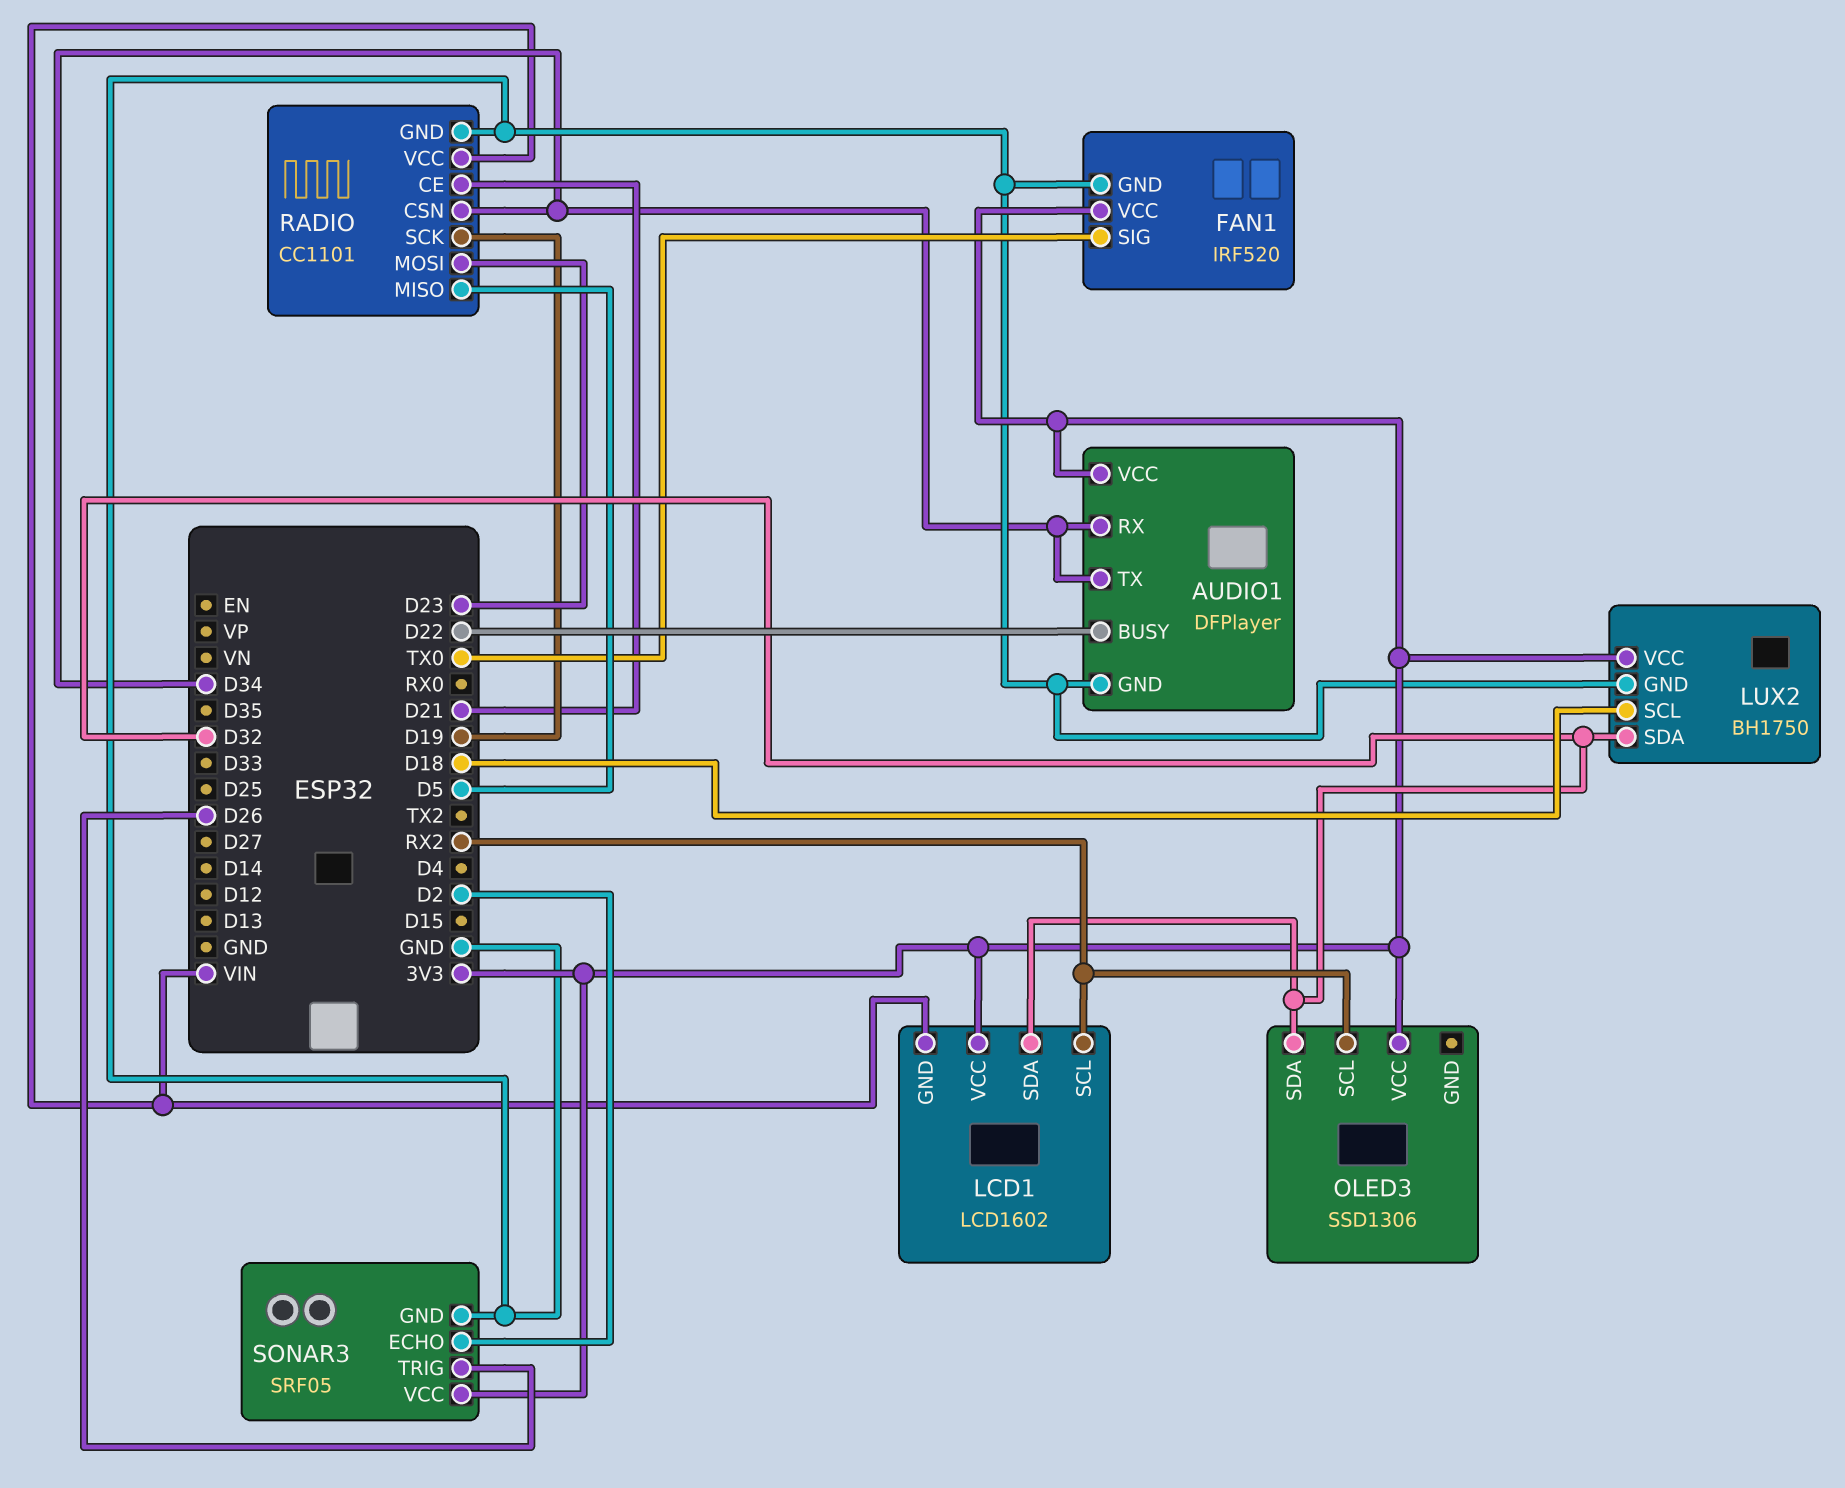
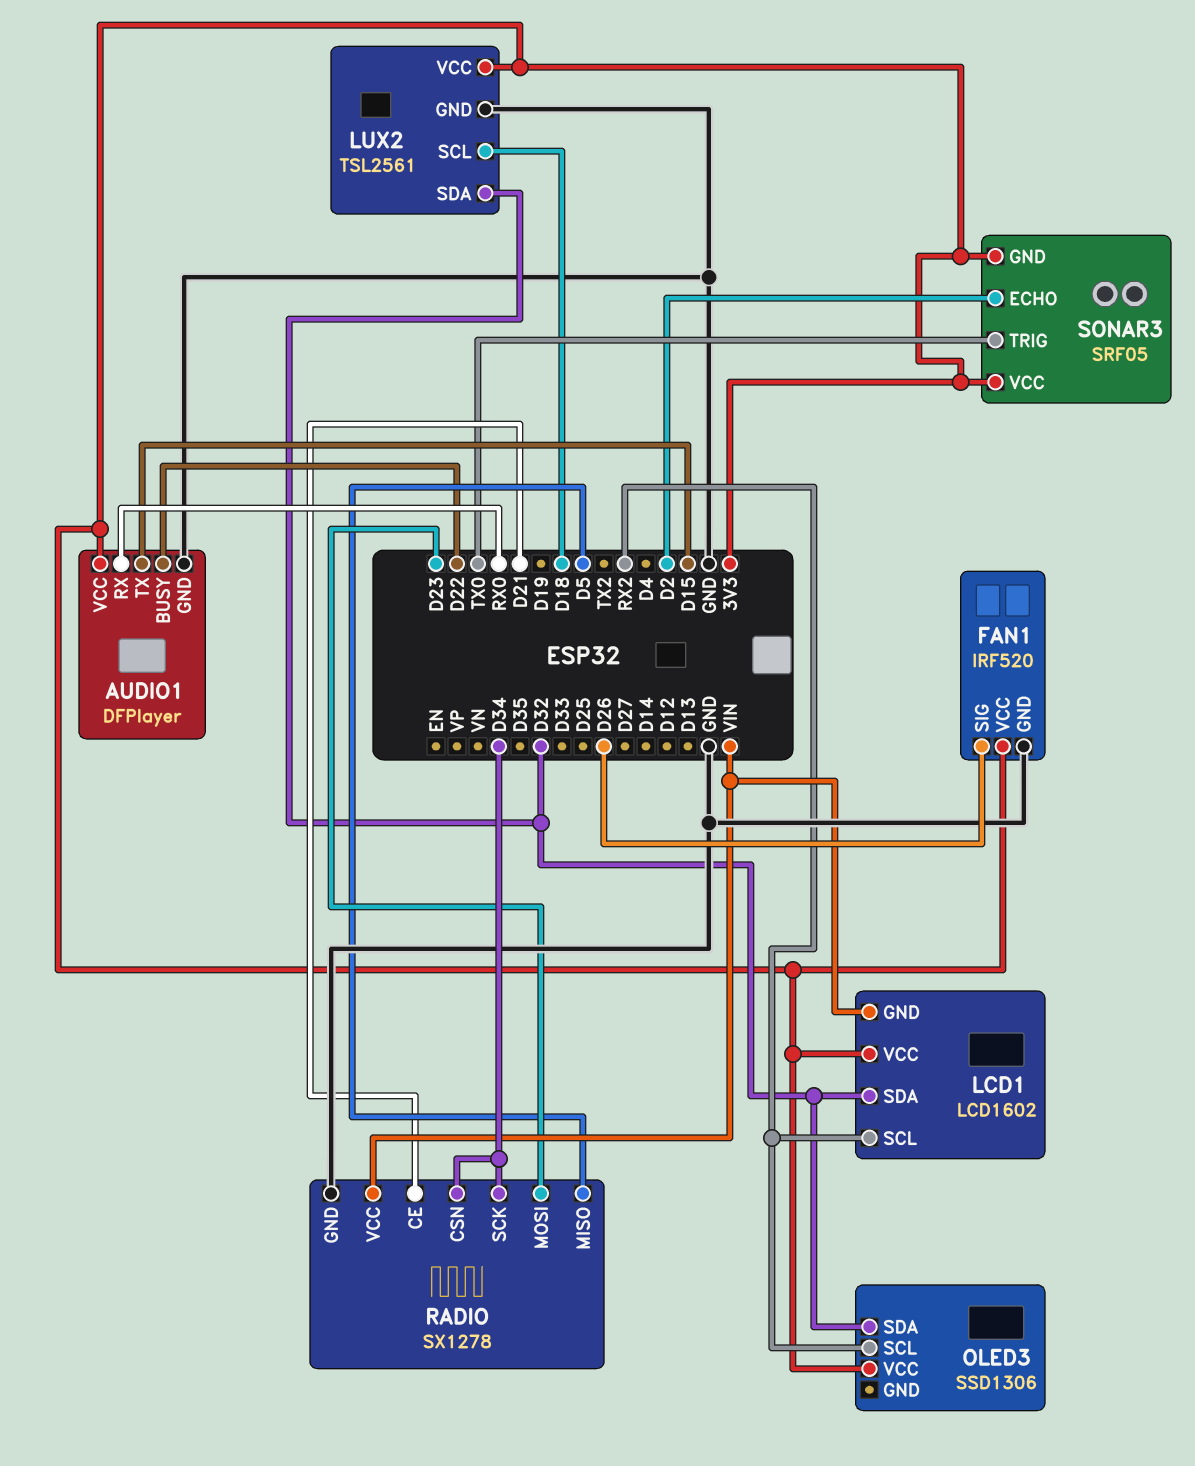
AUDIO1 pin RX: D34 -> RX0
AUDIO1 pin TX: D34 -> D15
FAN1 pin SIG: TX0 -> D26
LUX2: BH1750 -> TSL2561
RADIO: CC1101 -> SX1278
RADIO pin SCK: D19 -> D34
SONAR3 pin GND: GND -> 3V3
SONAR3 pin TRIG: D26 -> TX0

